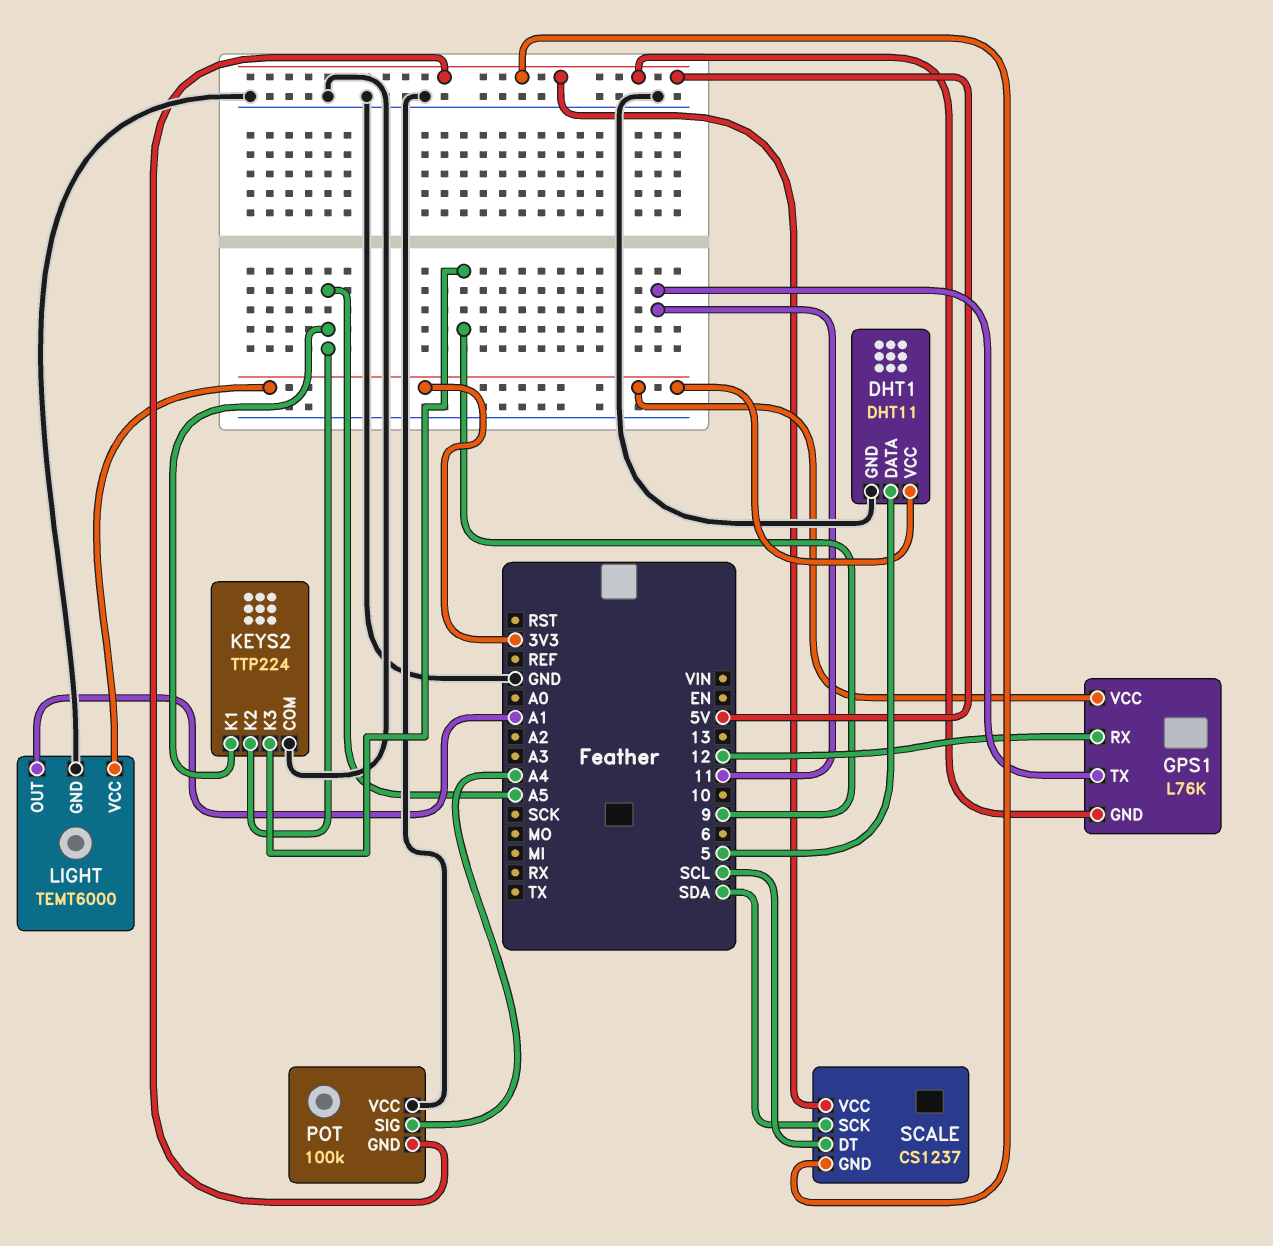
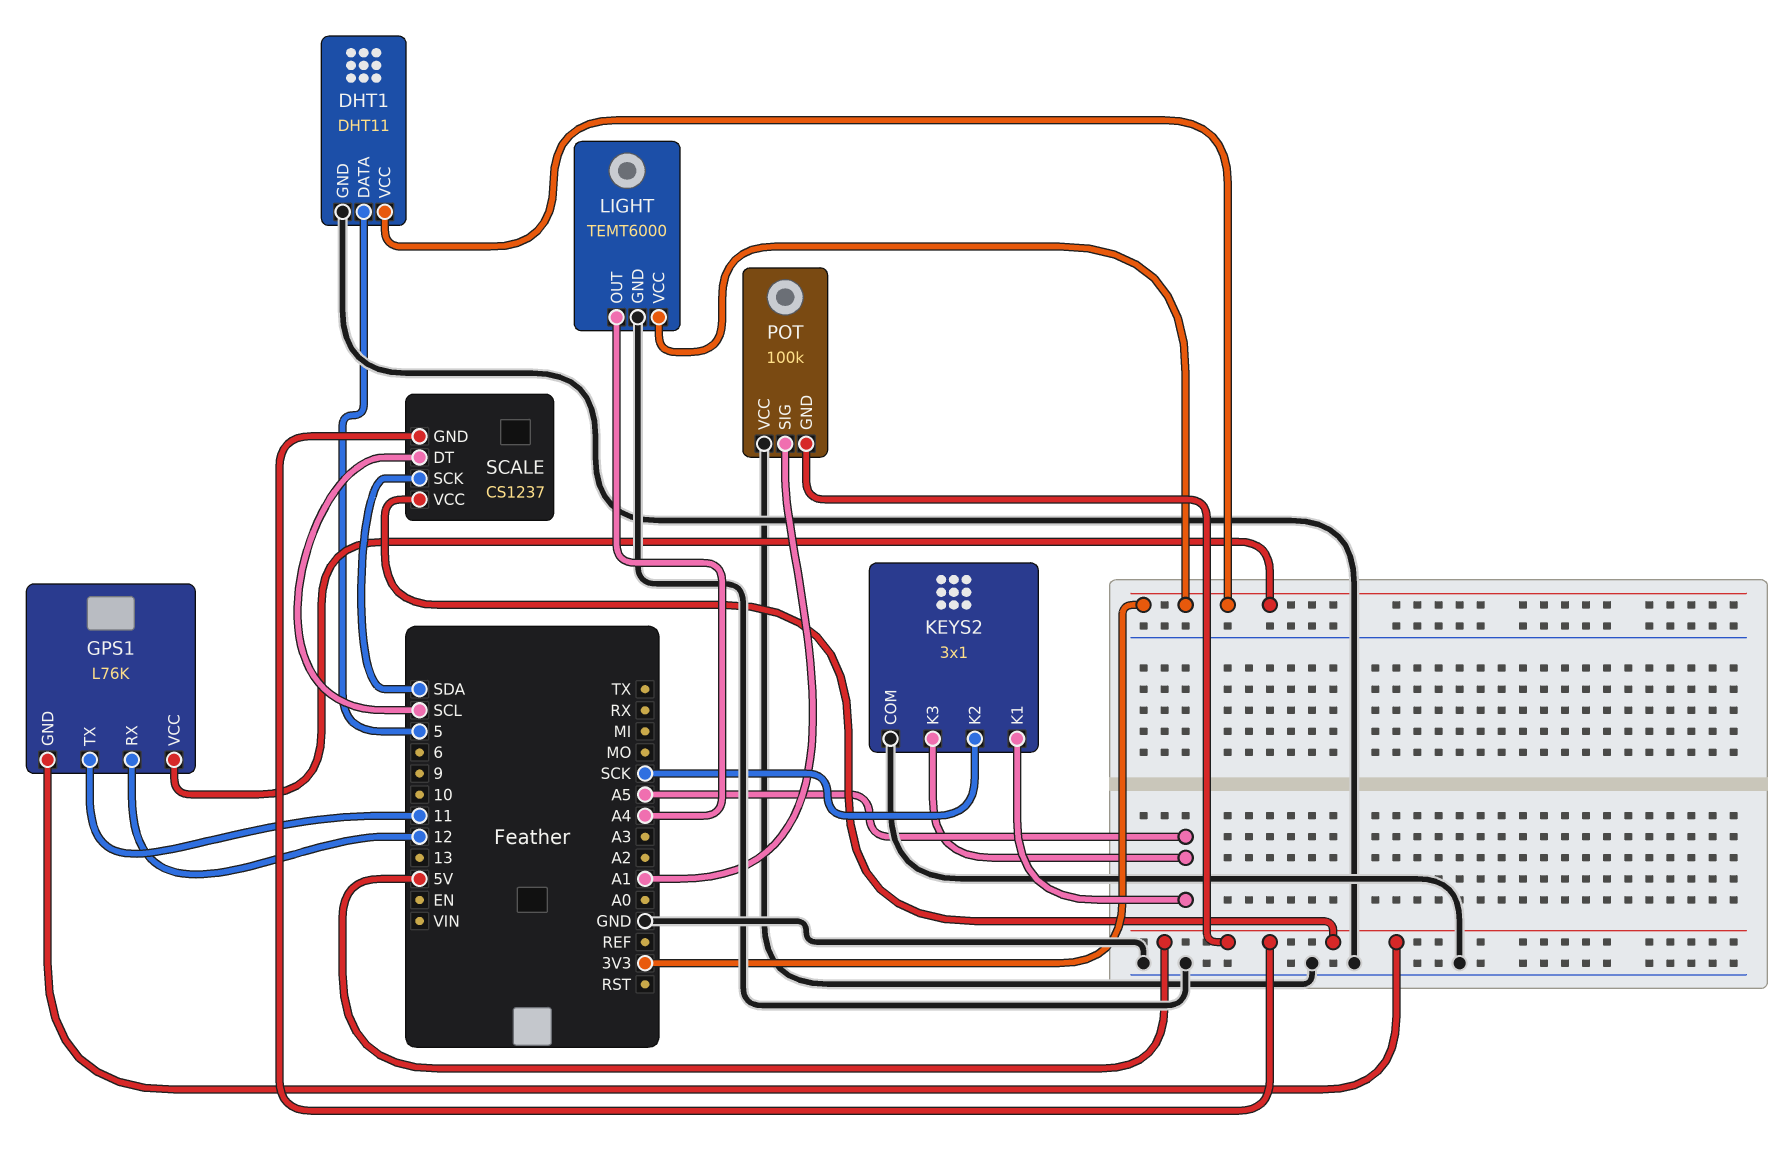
KEYS2: TTP224 -> 3x1
KEYS2 pin K2: A5 -> SCK
KEYS2 pin K3: 9 -> A5
LIGHT pin OUT: A1 -> A4
POT pin SIG: A4 -> A1

